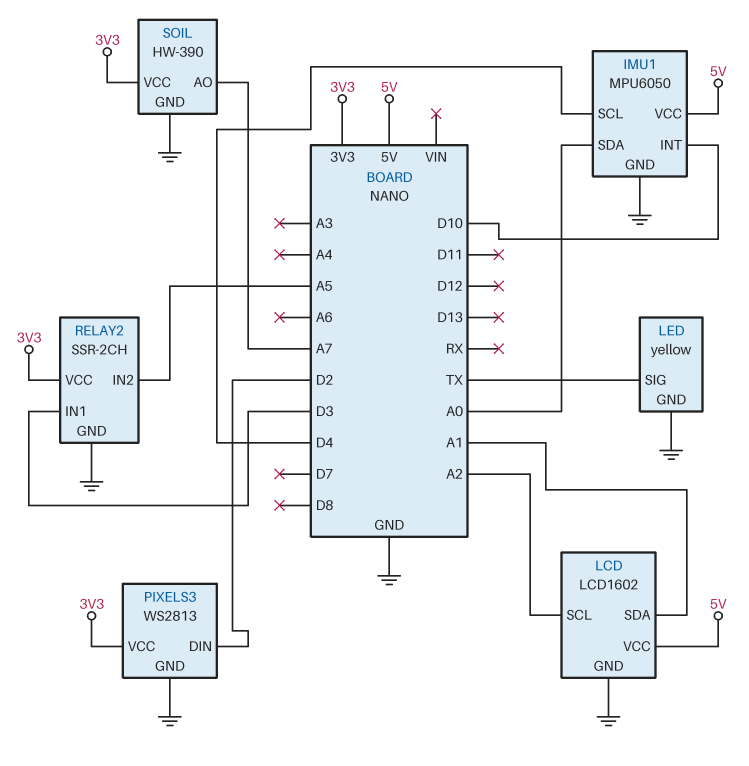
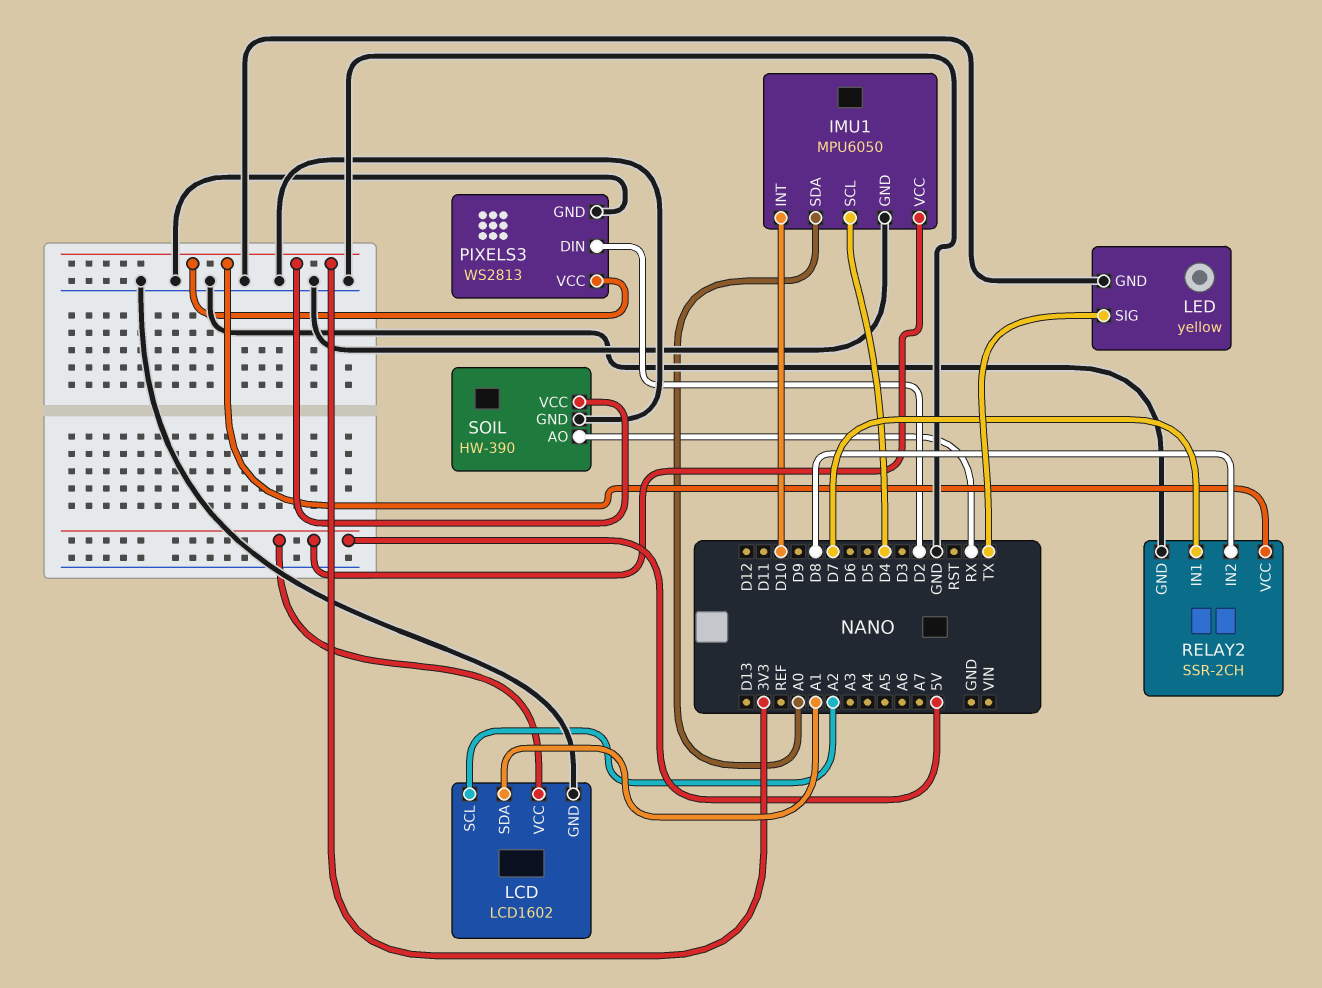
RELAY2 pin IN1: D3 -> D7
RELAY2 pin IN2: A5 -> D8
SOIL pin AO: A7 -> RX

